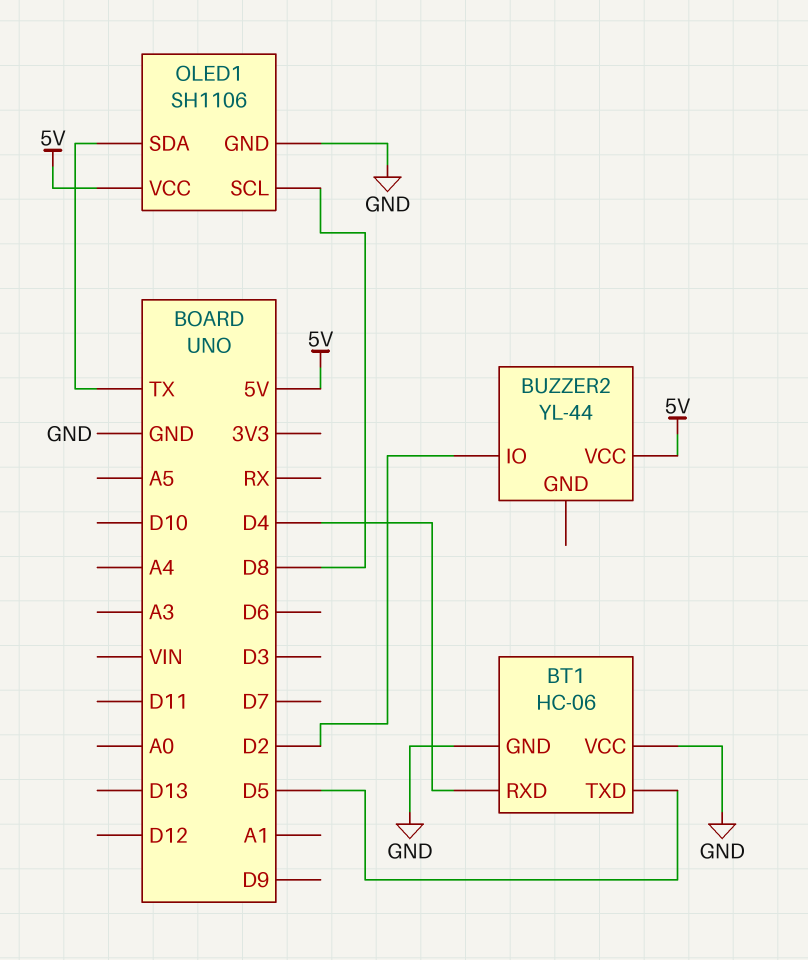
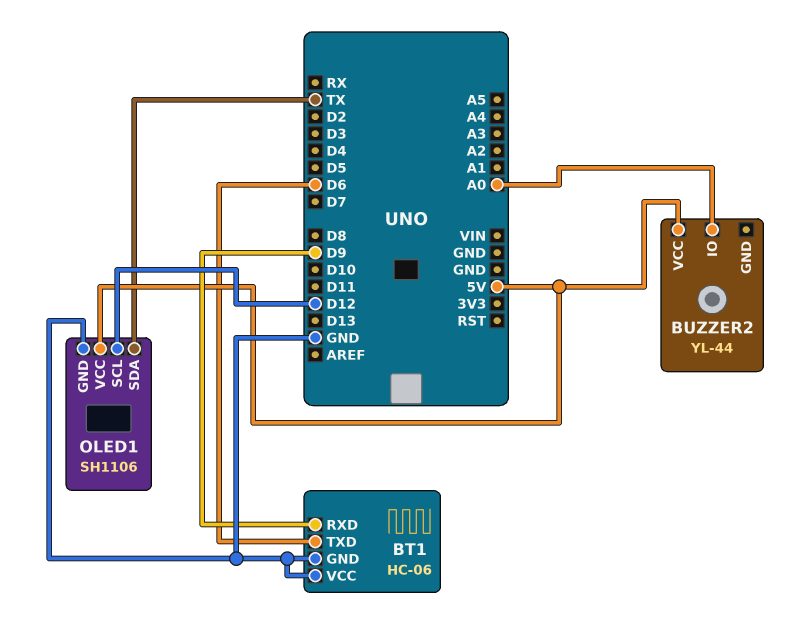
BT1 pin RXD: D4 -> D9
BT1 pin TXD: D5 -> D6
BUZZER2 pin IO: D2 -> A0
OLED1 pin SCL: D8 -> D12

